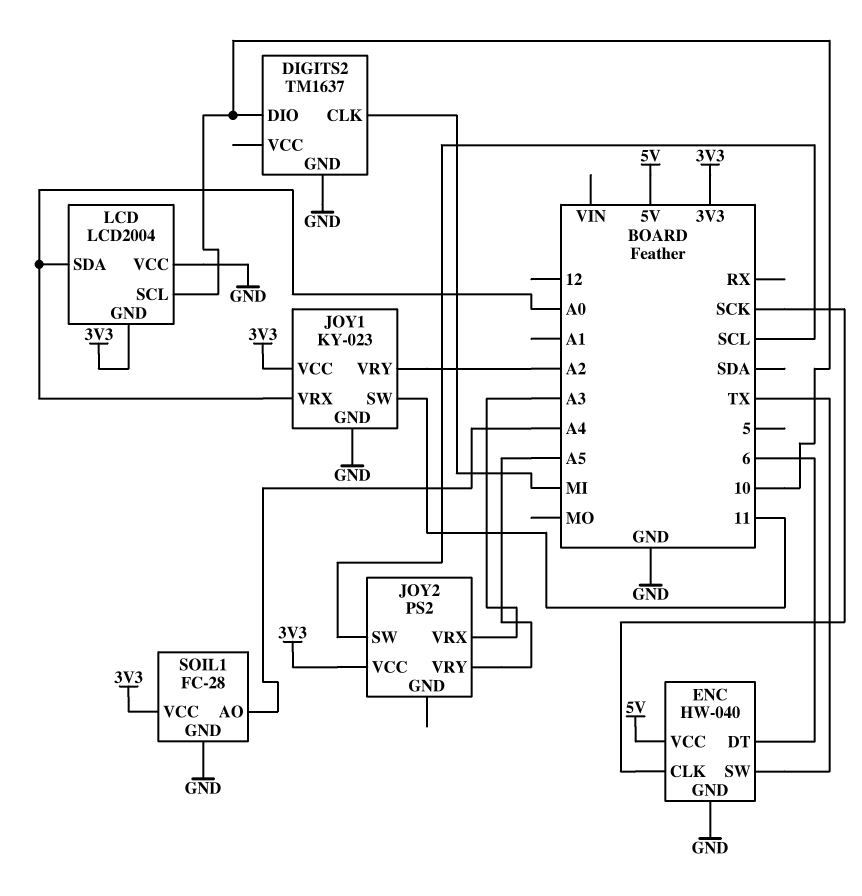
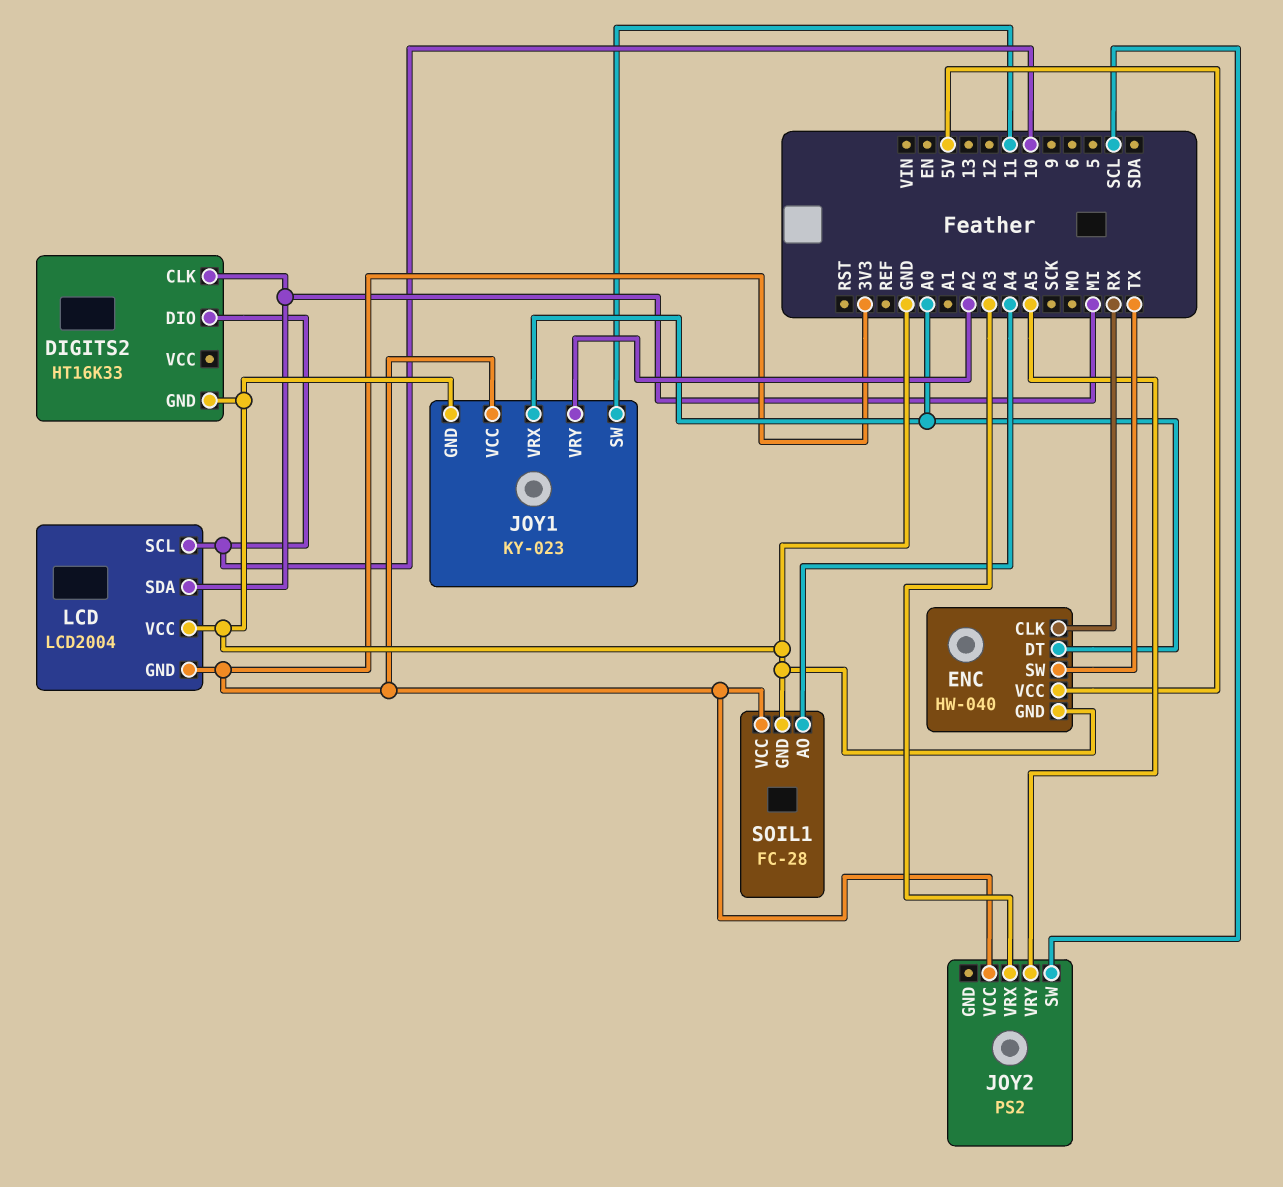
DIGITS2: TM1637 -> HT16K33
ENC pin CLK: SCK -> RX
ENC pin DT: 6 -> A0
LCD pin SDA: A0 -> MI

